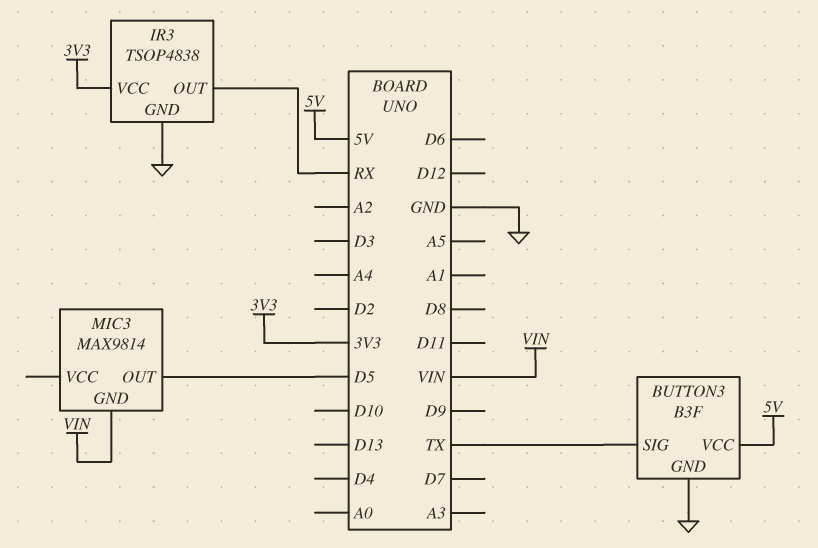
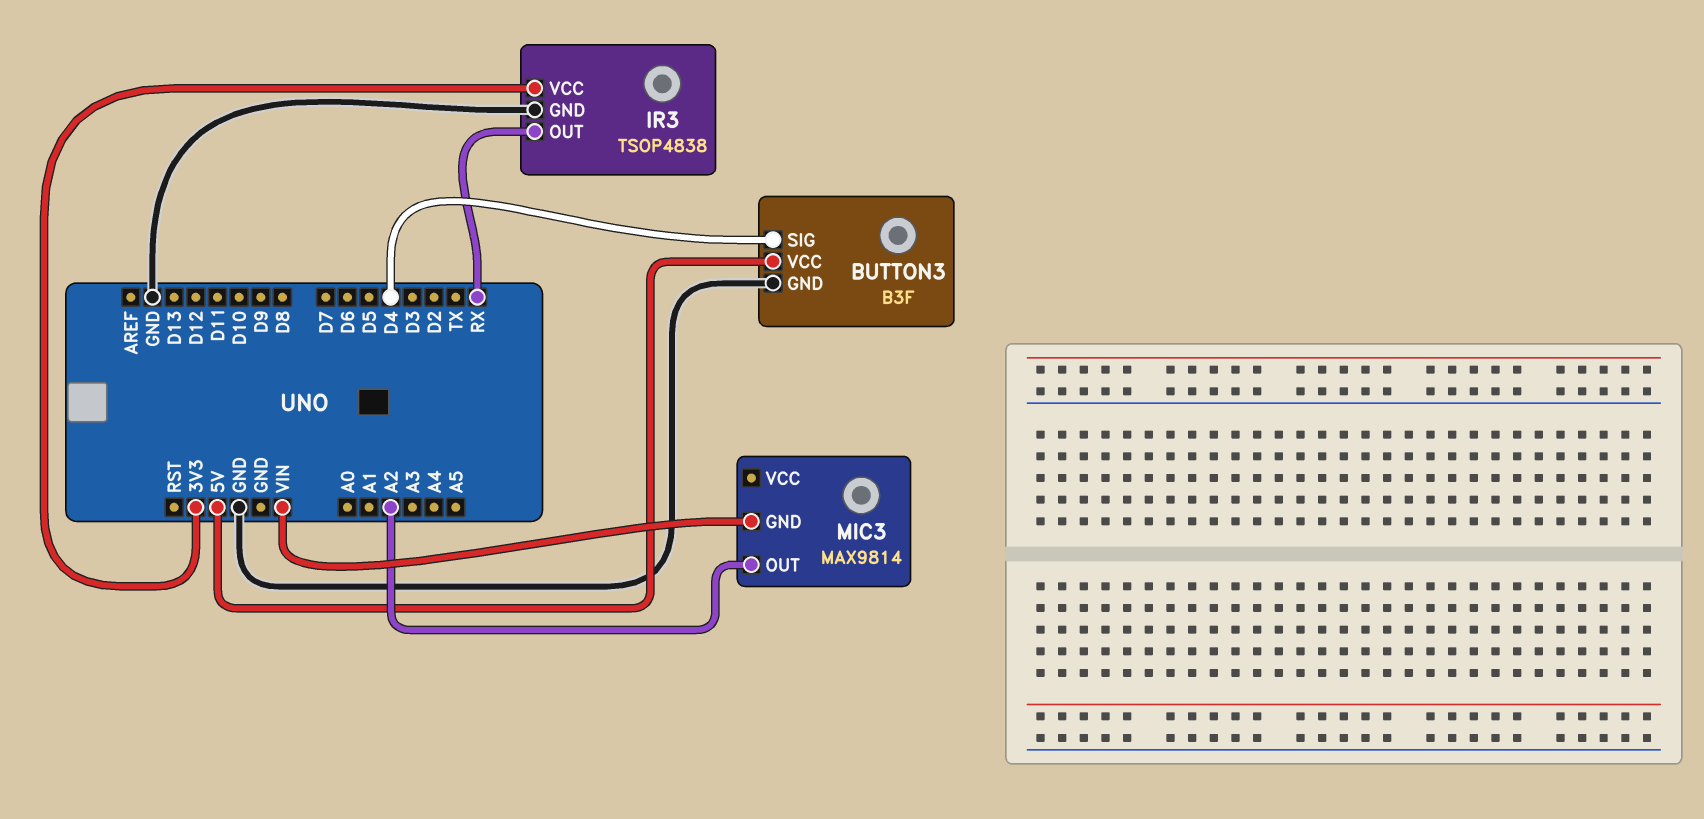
BUTTON3 pin SIG: TX -> D4
MIC3 pin OUT: D5 -> A2

